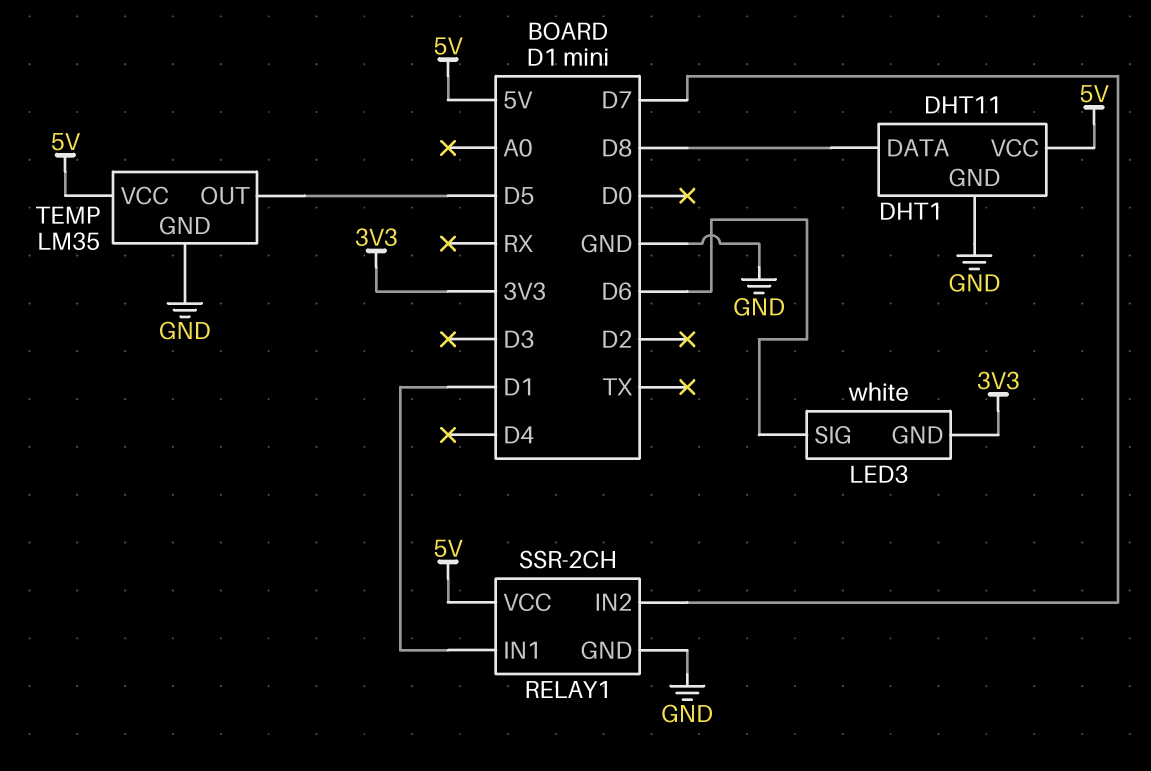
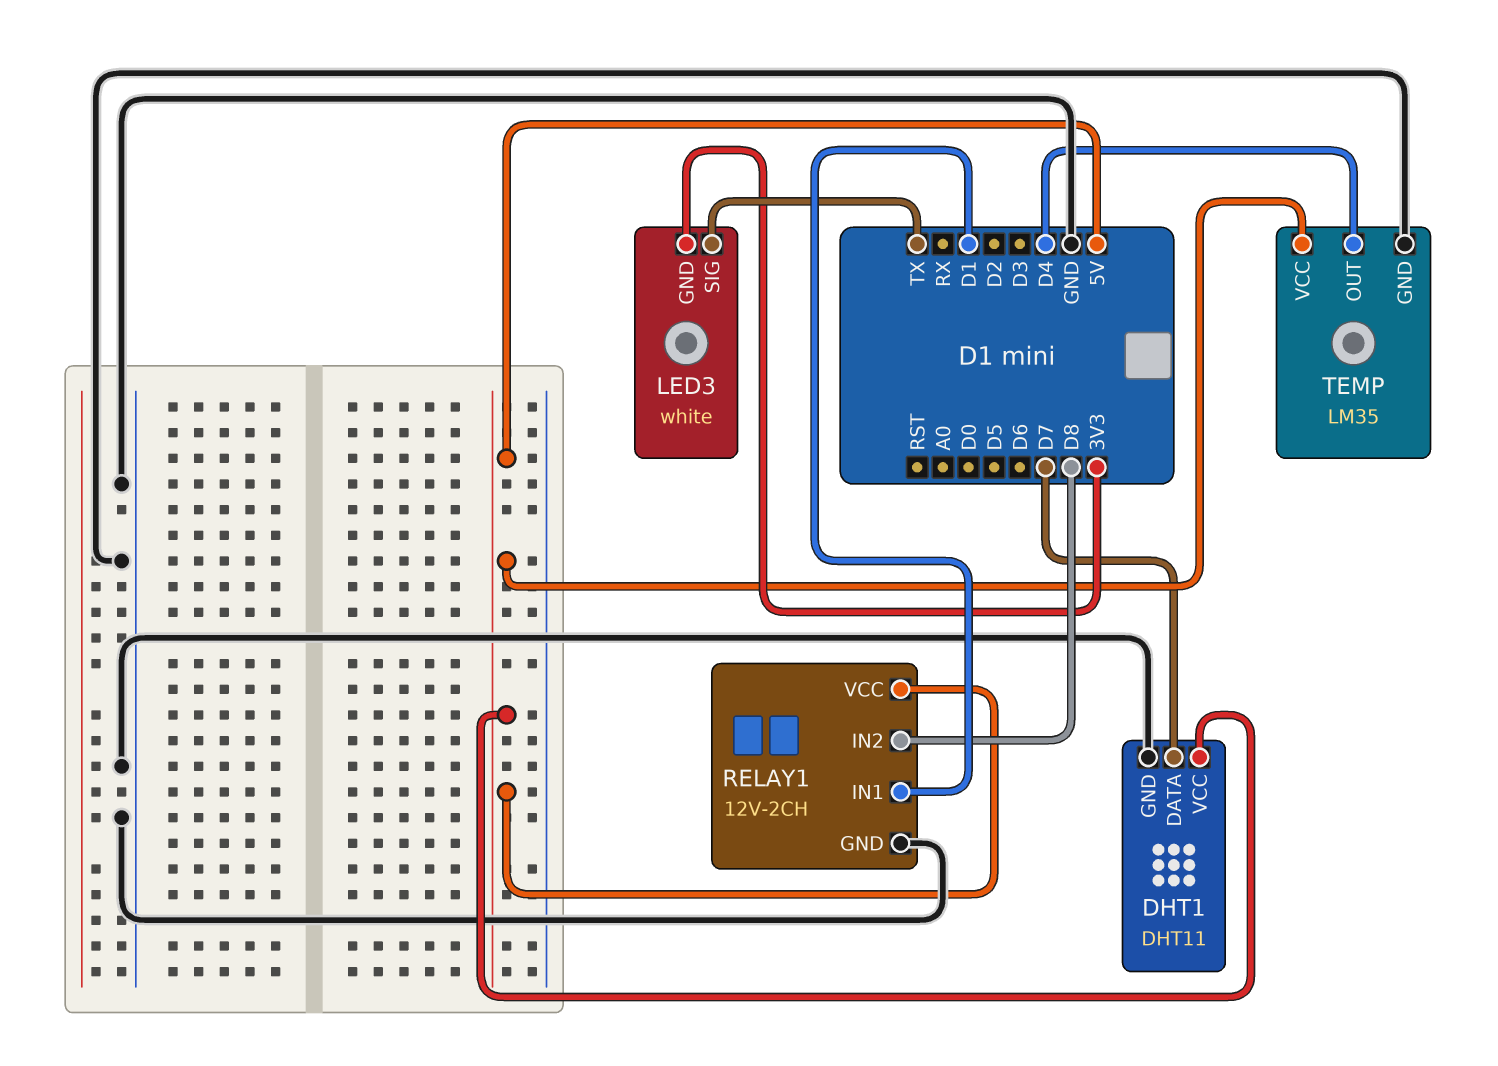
DHT1 pin DATA: D8 -> D7
LED3 pin SIG: D6 -> TX
RELAY1: SSR-2CH -> 12V-2CH
RELAY1 pin IN2: D7 -> D8
TEMP pin OUT: D5 -> D4

